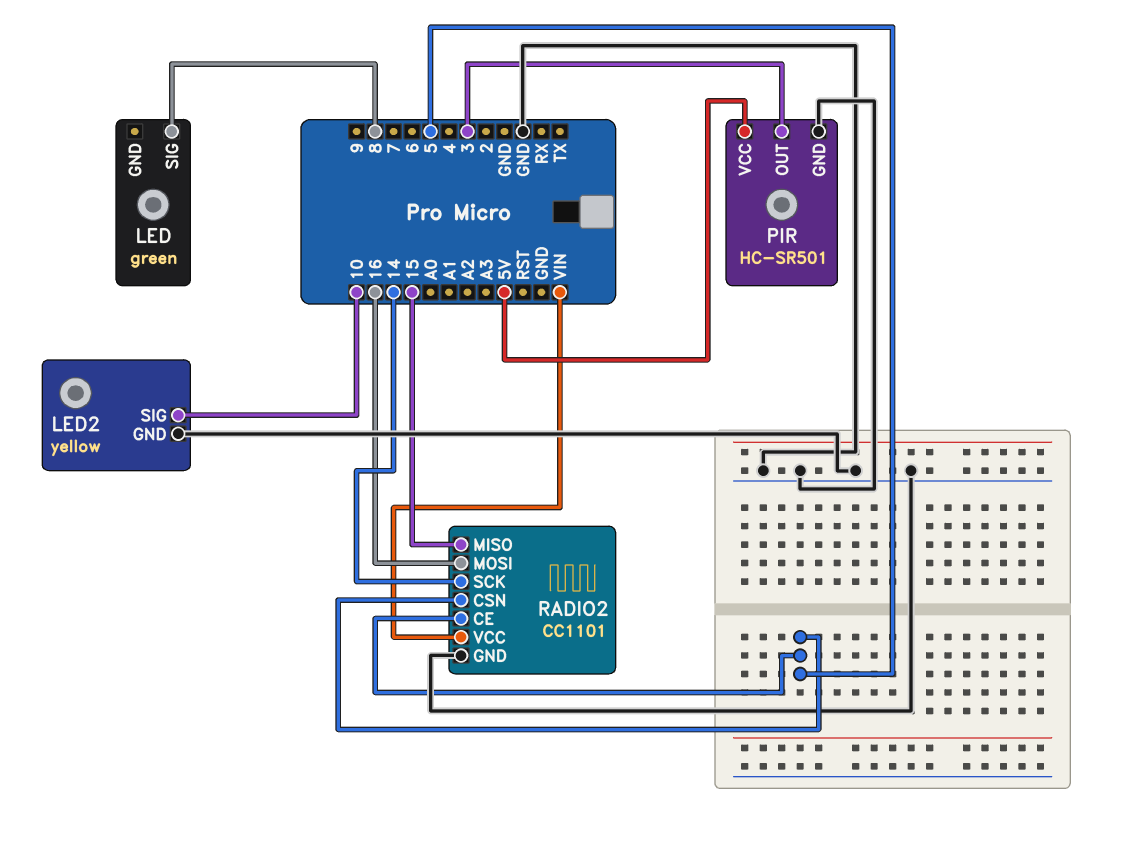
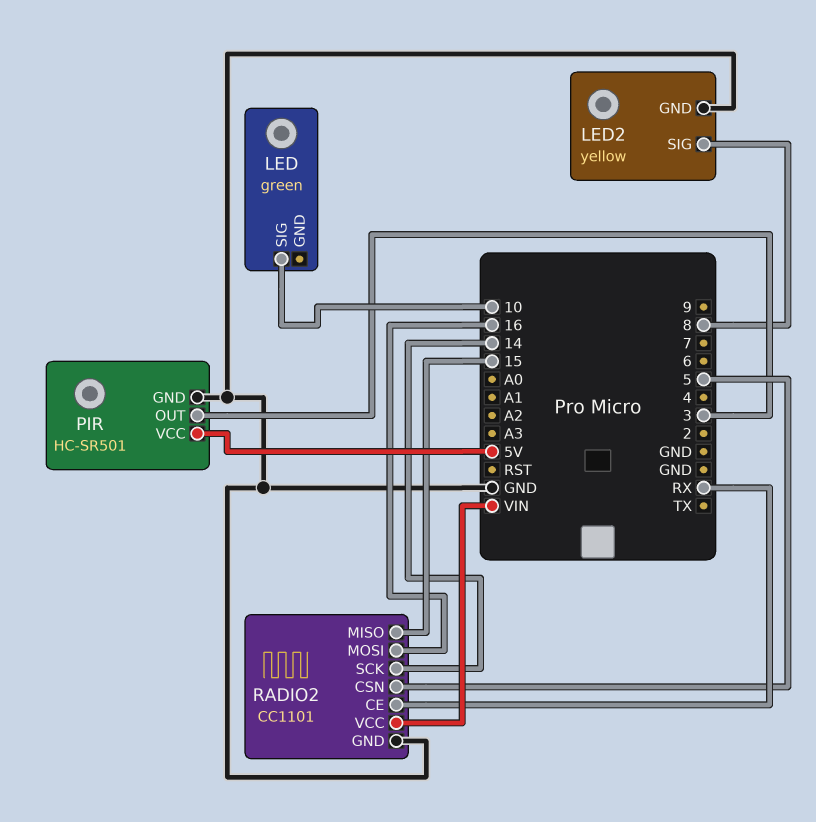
LED pin SIG: 8 -> 10
LED2 pin SIG: 10 -> 8
RADIO2 pin CE: 5 -> RX

